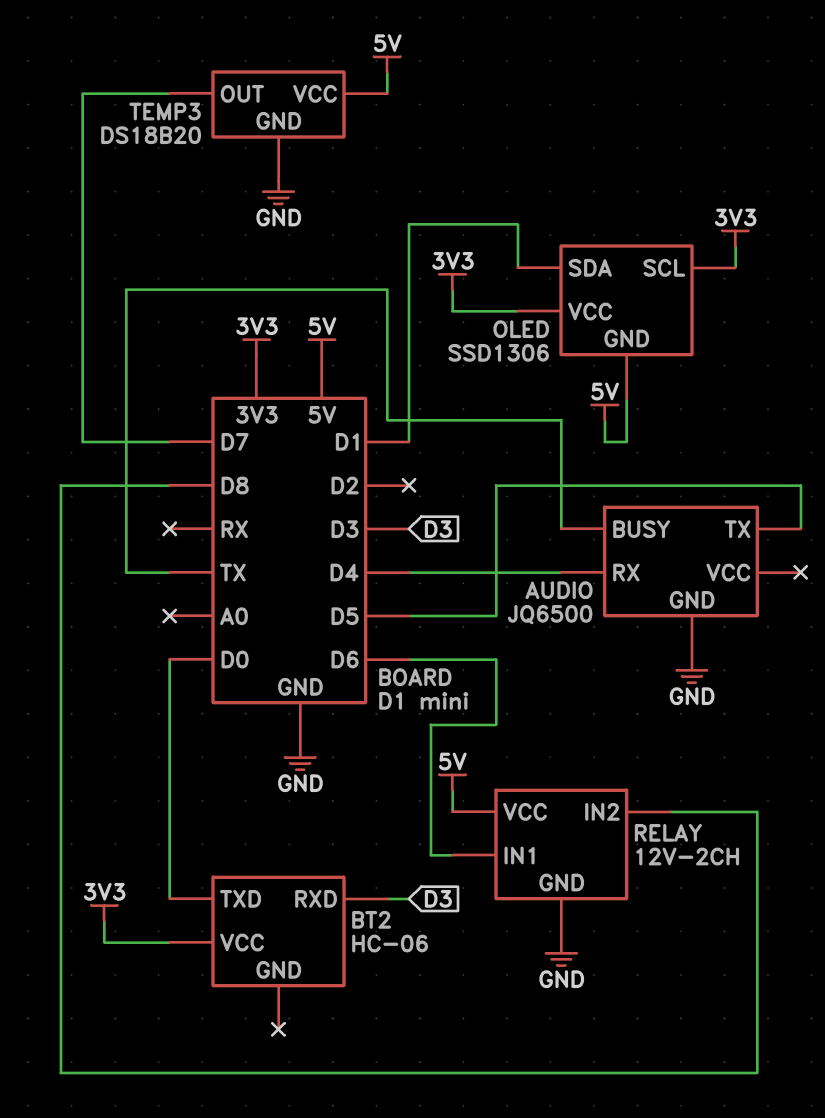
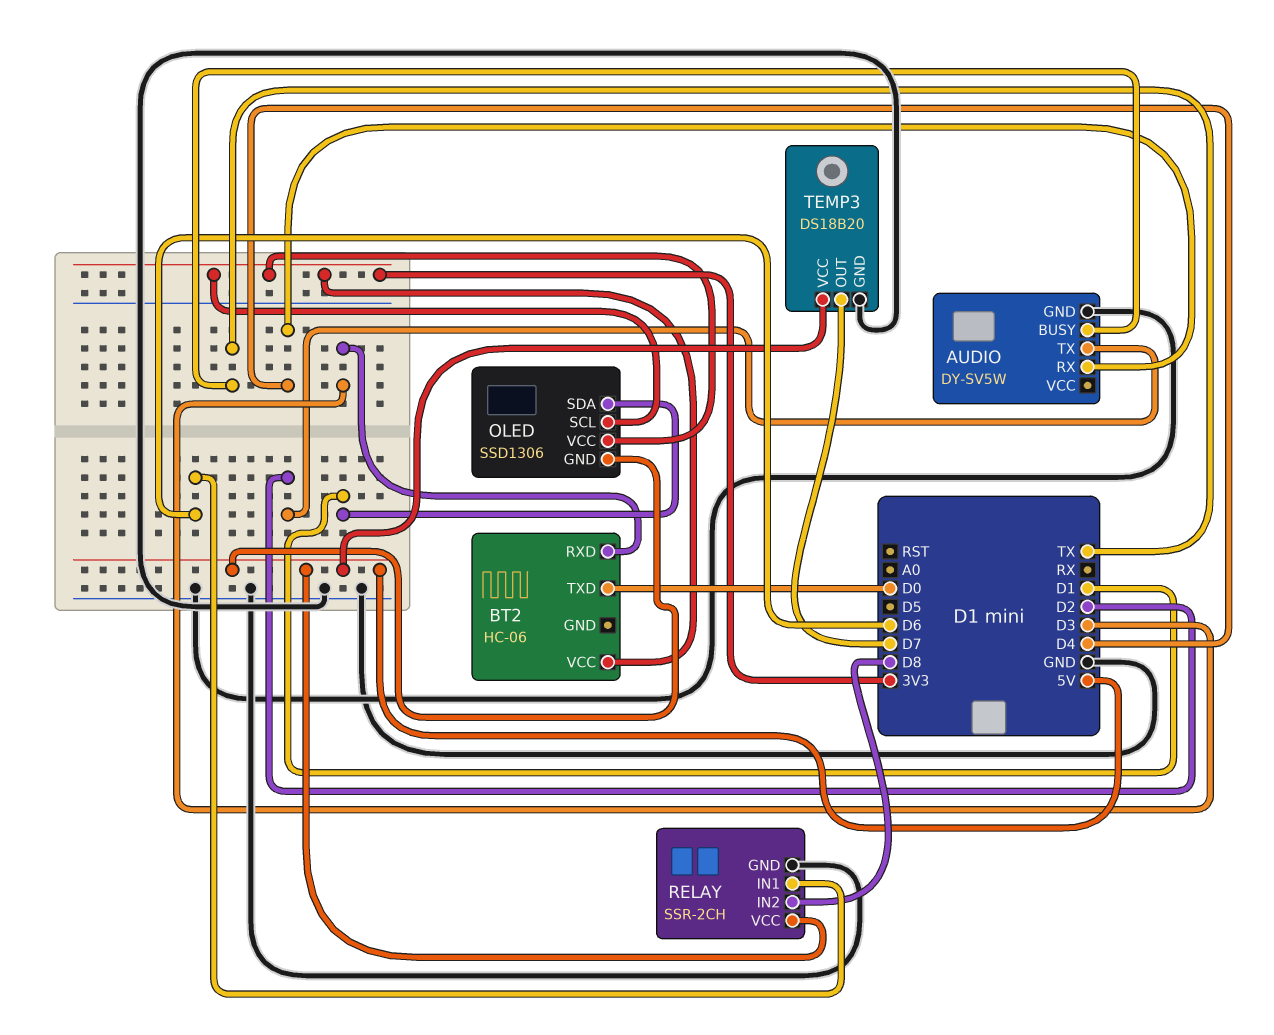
AUDIO: JQ6500 -> DY-SV5W
AUDIO pin TX: D5 -> D2
RELAY: 12V-2CH -> SSR-2CH

